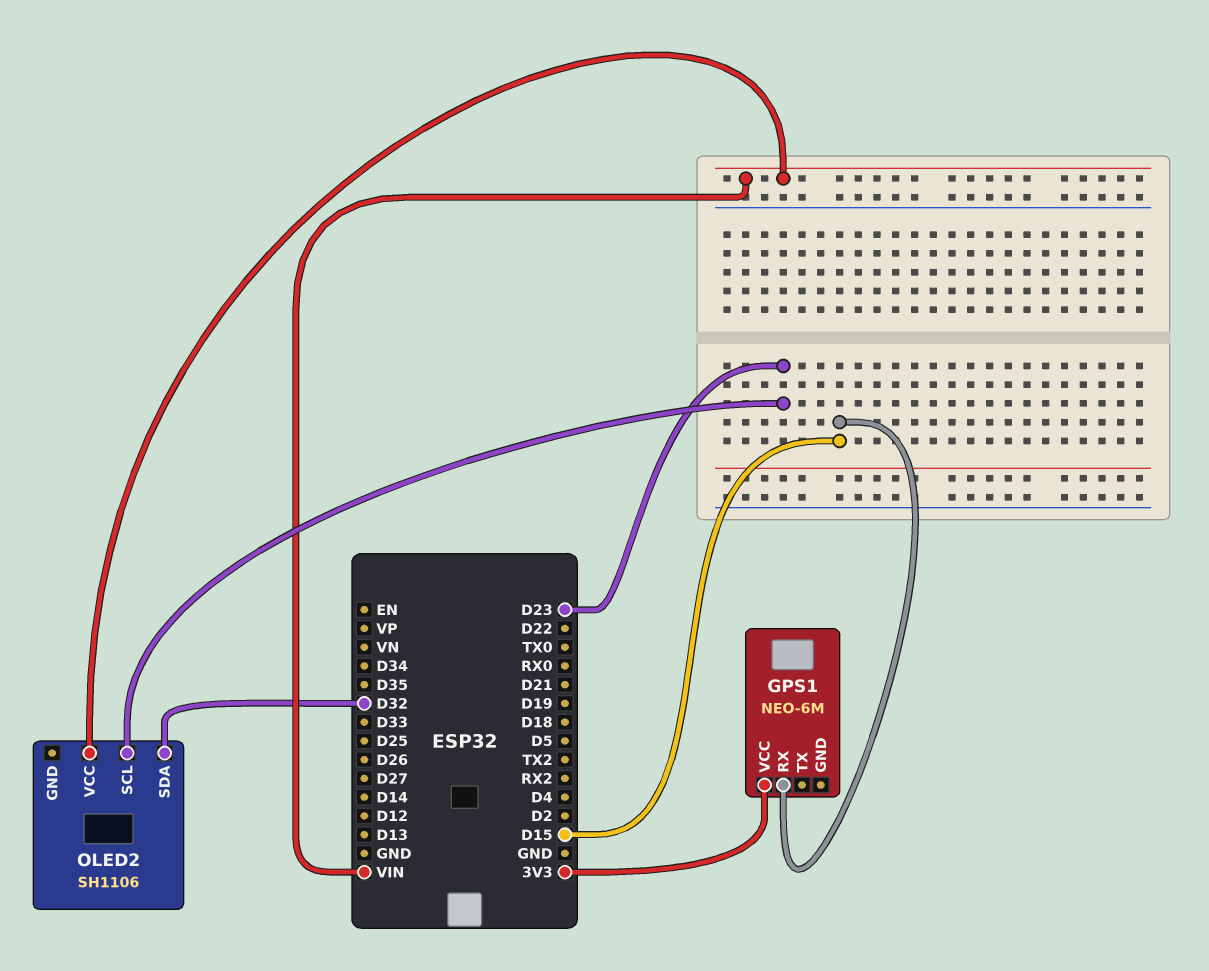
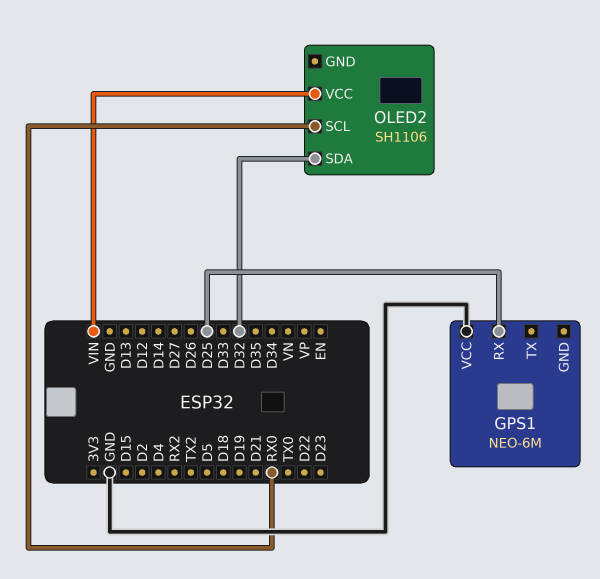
GPS1 pin RX: D15 -> D25
GPS1 pin VCC: 3V3 -> GND
OLED2 pin SCL: D23 -> RX0

